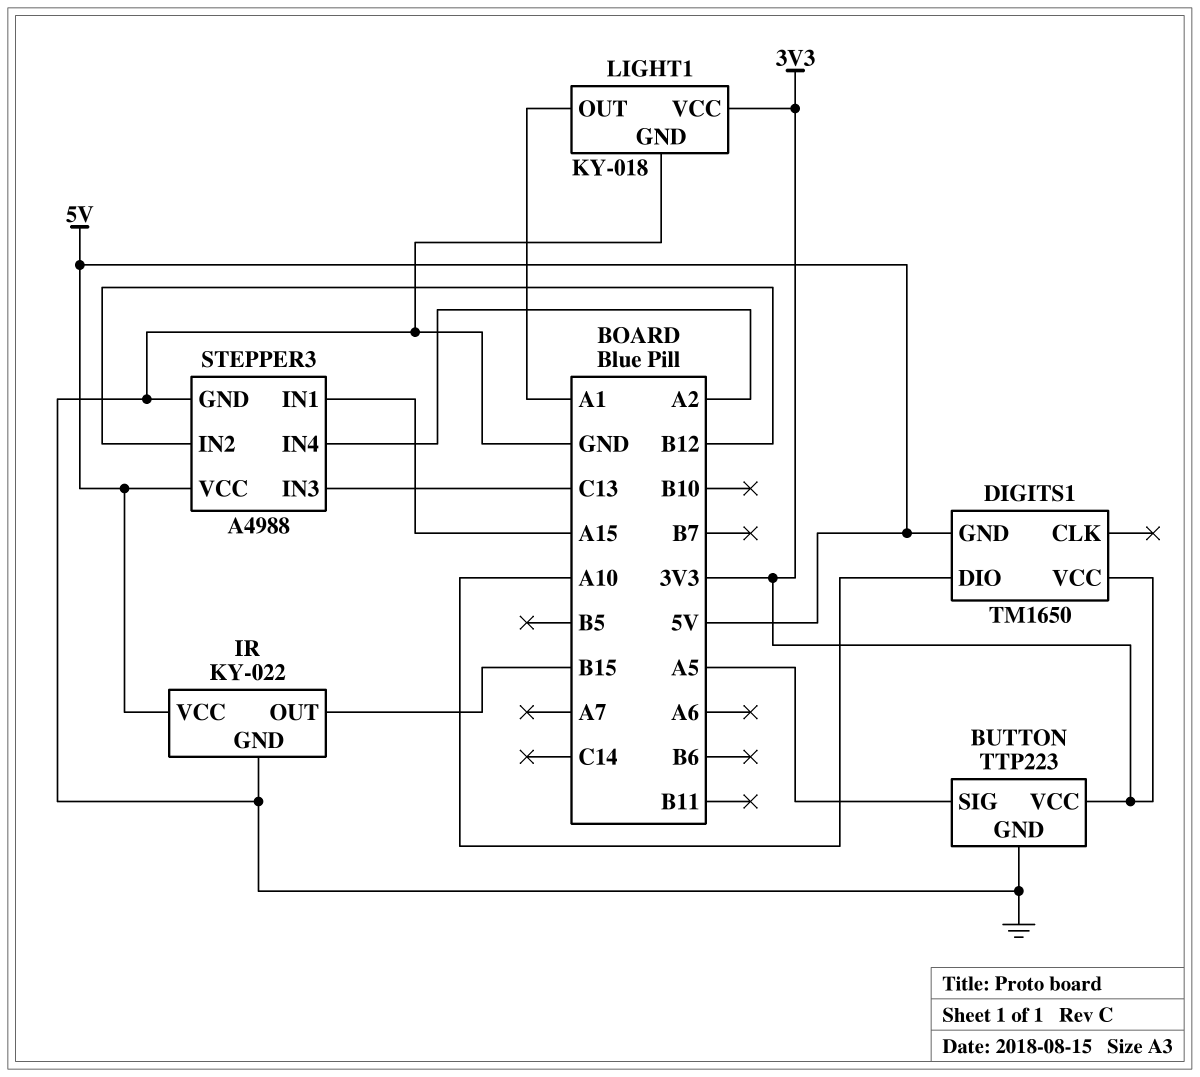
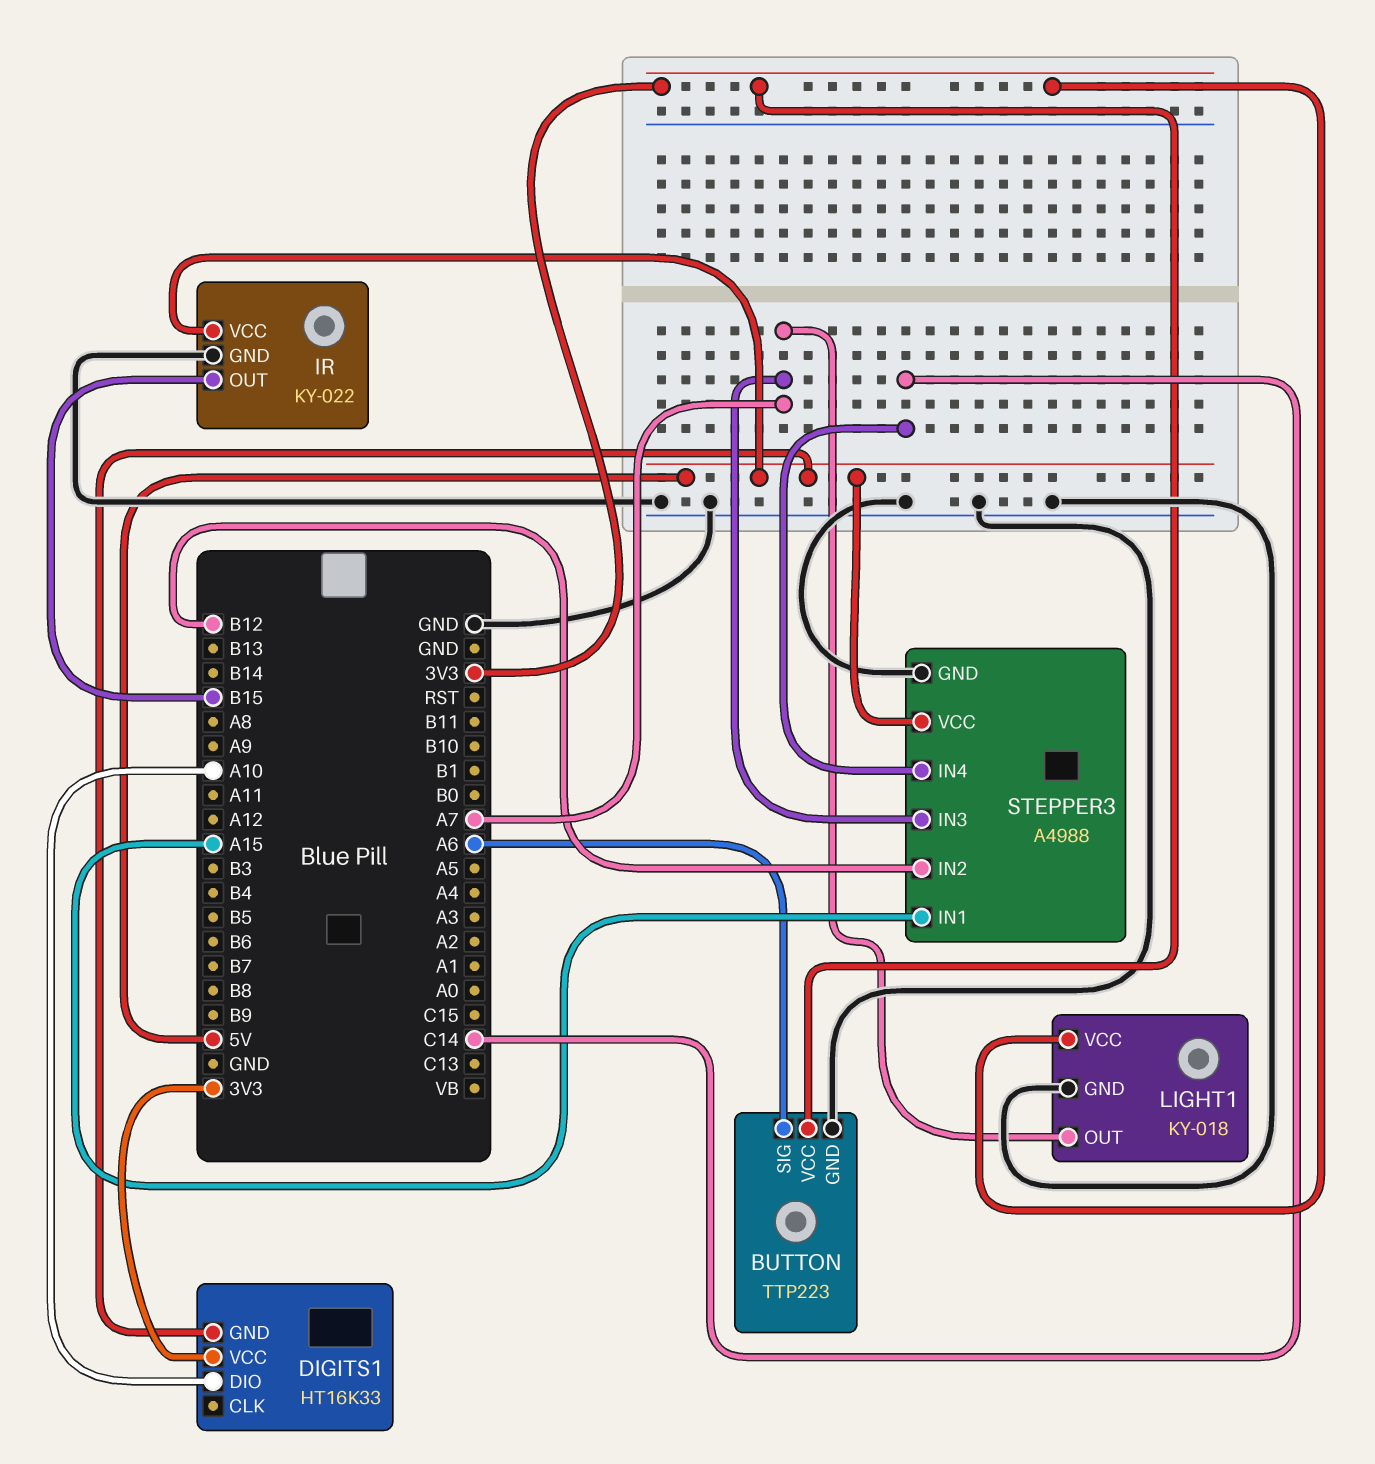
BUTTON pin SIG: A5 -> A6
DIGITS1: TM1650 -> HT16K33
LIGHT1 pin OUT: A1 -> A7
STEPPER3 pin IN3: C13 -> A7
STEPPER3 pin IN4: A2 -> C14

